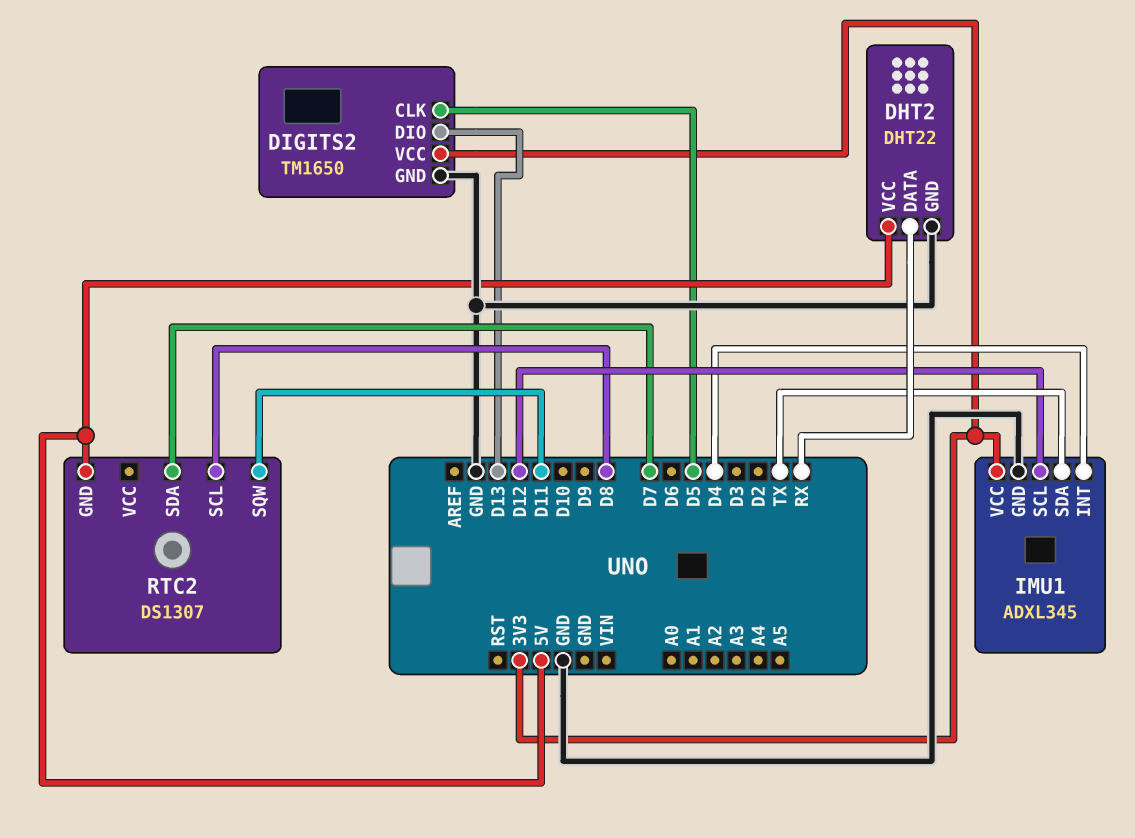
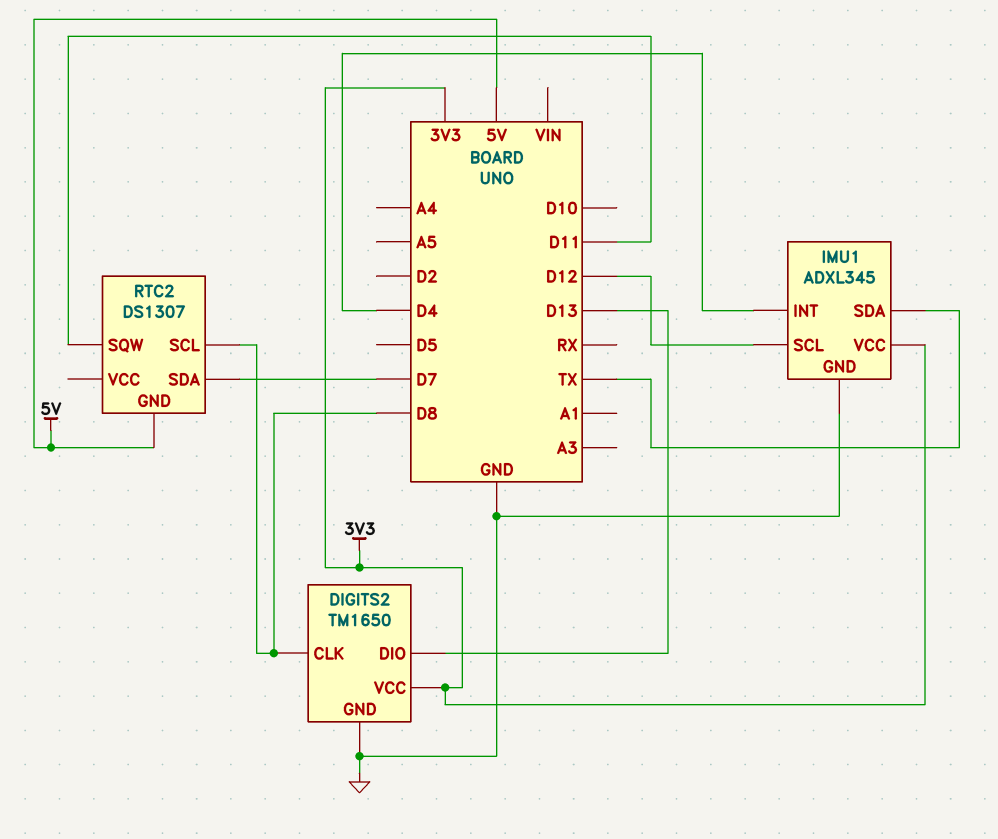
DHT2: DHT22 -> none
DHT2 pin DATA: RX -> none
DHT2 pin GND: GND -> none
DHT2 pin VCC: 5V -> none
DIGITS2 pin CLK: D5 -> D8

